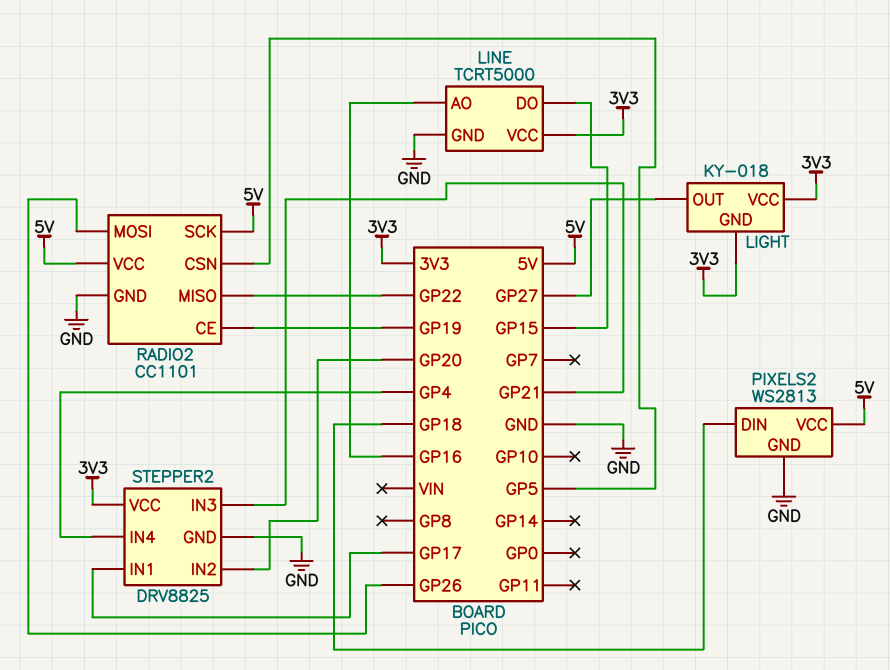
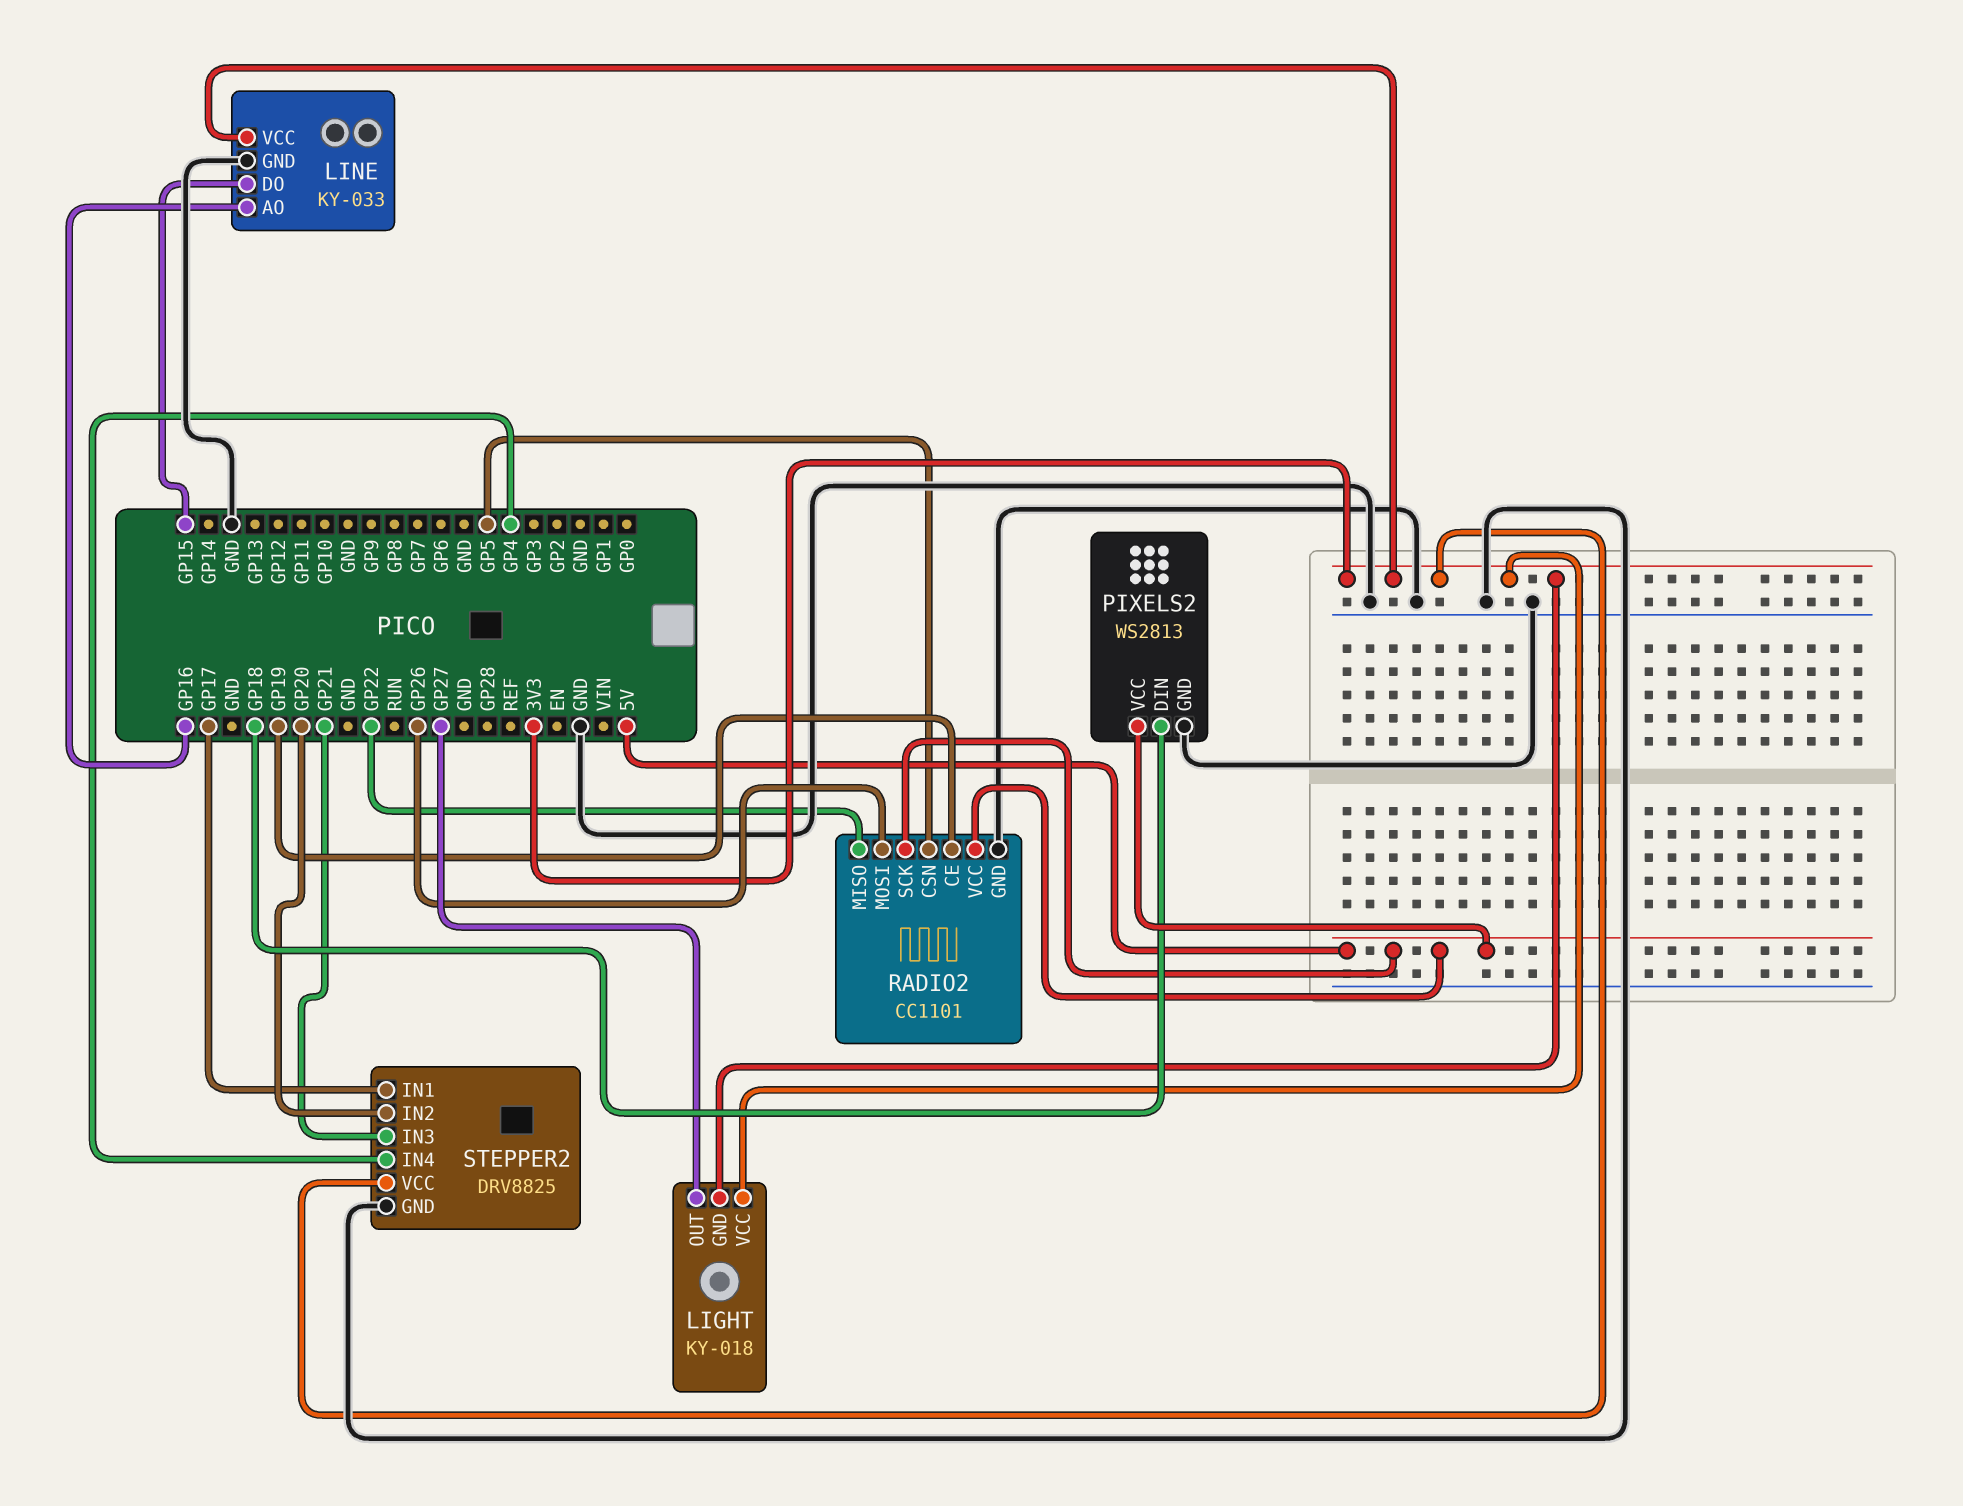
LINE: TCRT5000 -> KY-033

